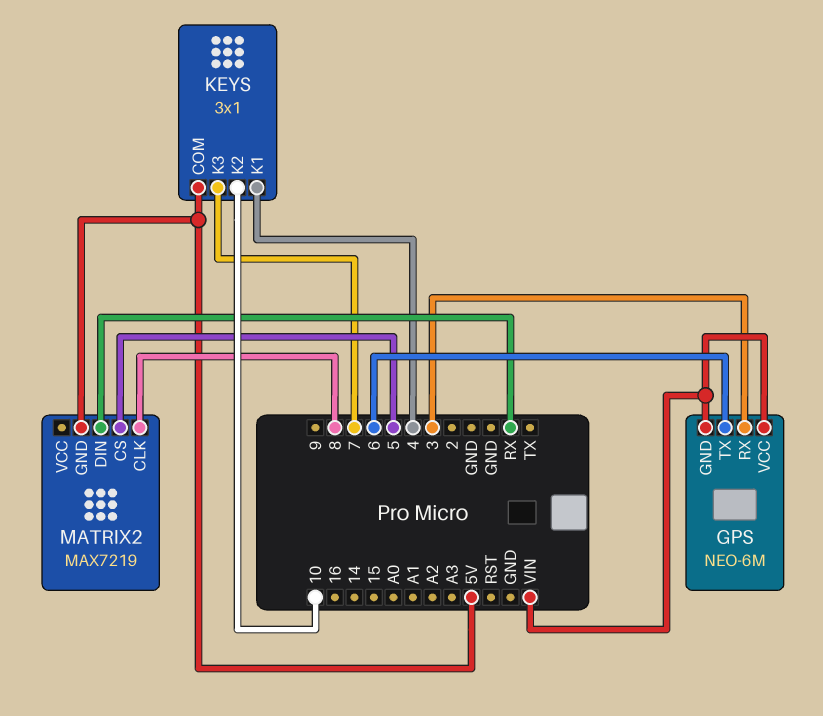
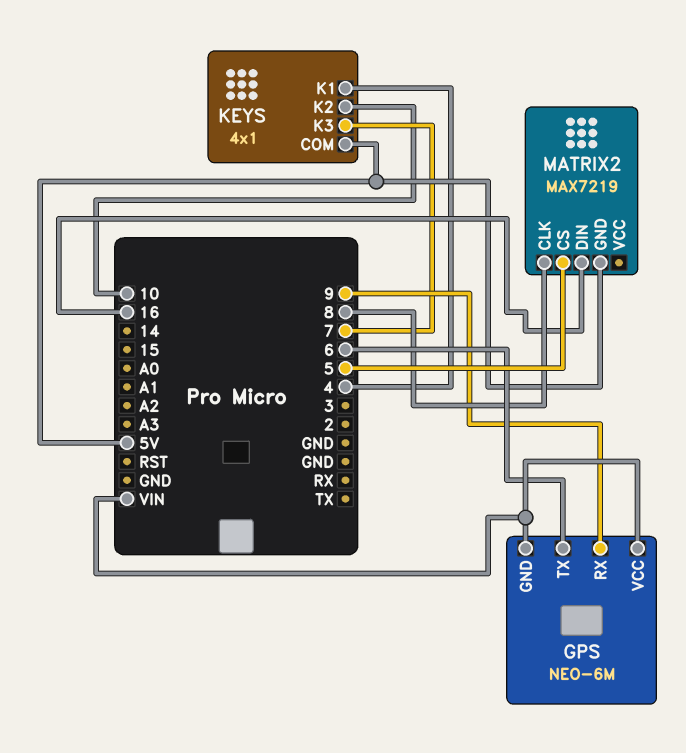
GPS pin RX: 3 -> 9
KEYS: 3x1 -> 4x1
MATRIX2 pin DIN: RX -> 16

